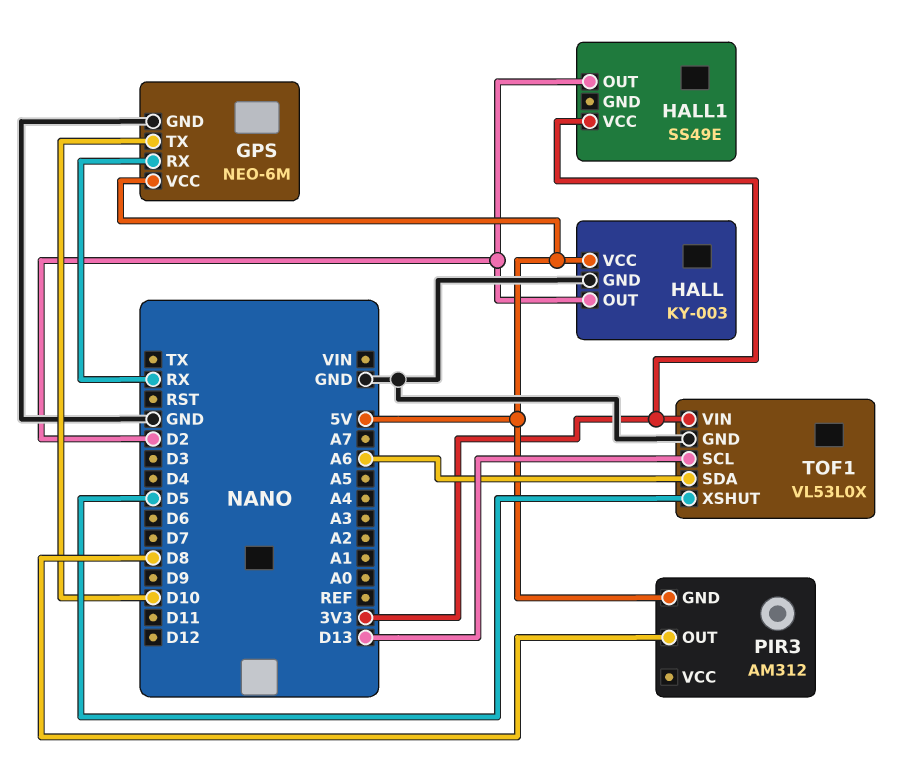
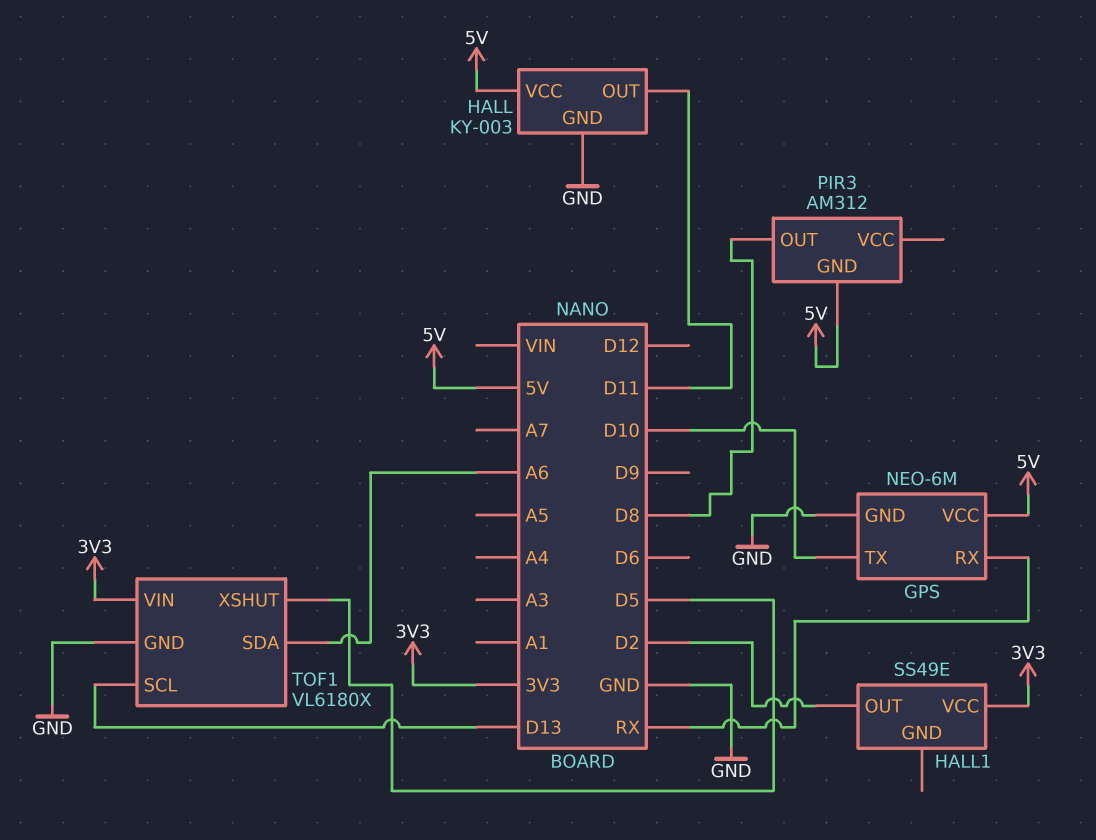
HALL pin OUT: D2 -> D11
TOF1: VL53L0X -> VL6180X

